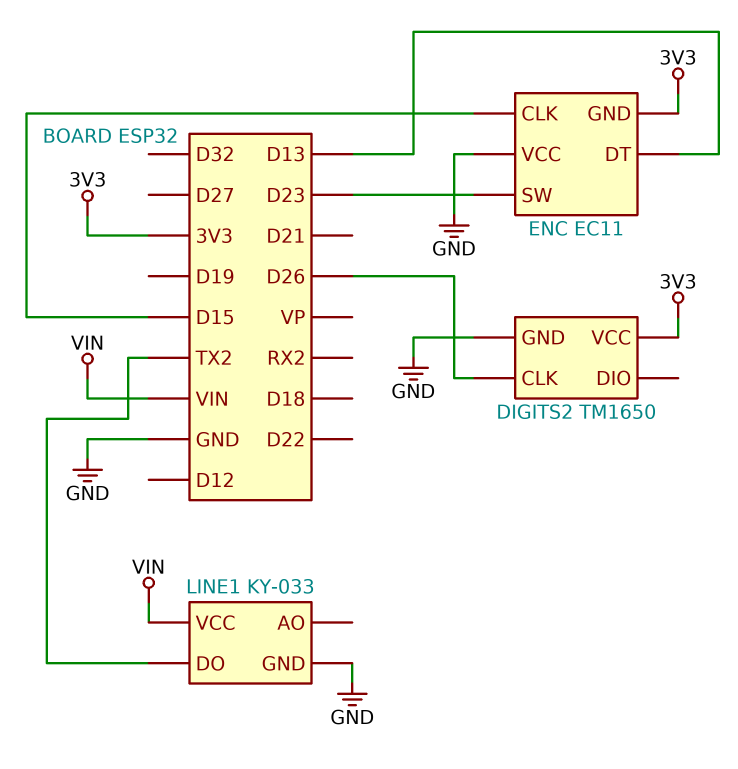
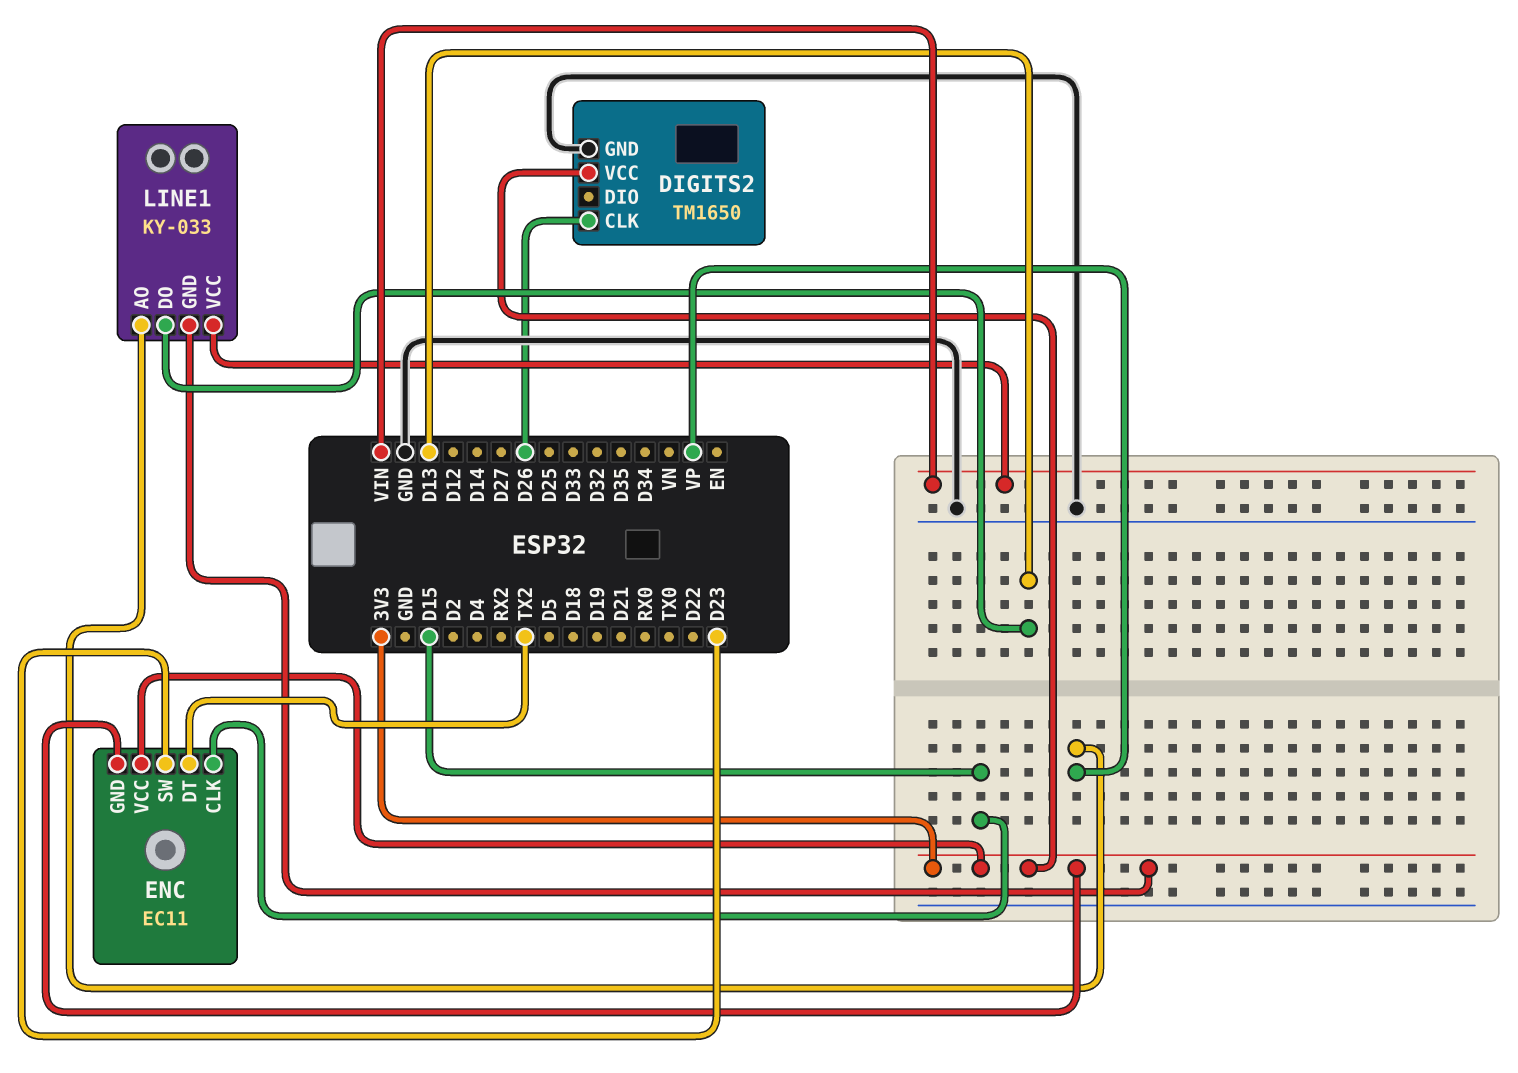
ENC pin DT: D13 -> TX2
ENC pin VCC: GND -> 3V3
LINE1 pin AO: none -> VP
LINE1 pin DO: TX2 -> D13
LINE1 pin GND: GND -> 3V3

